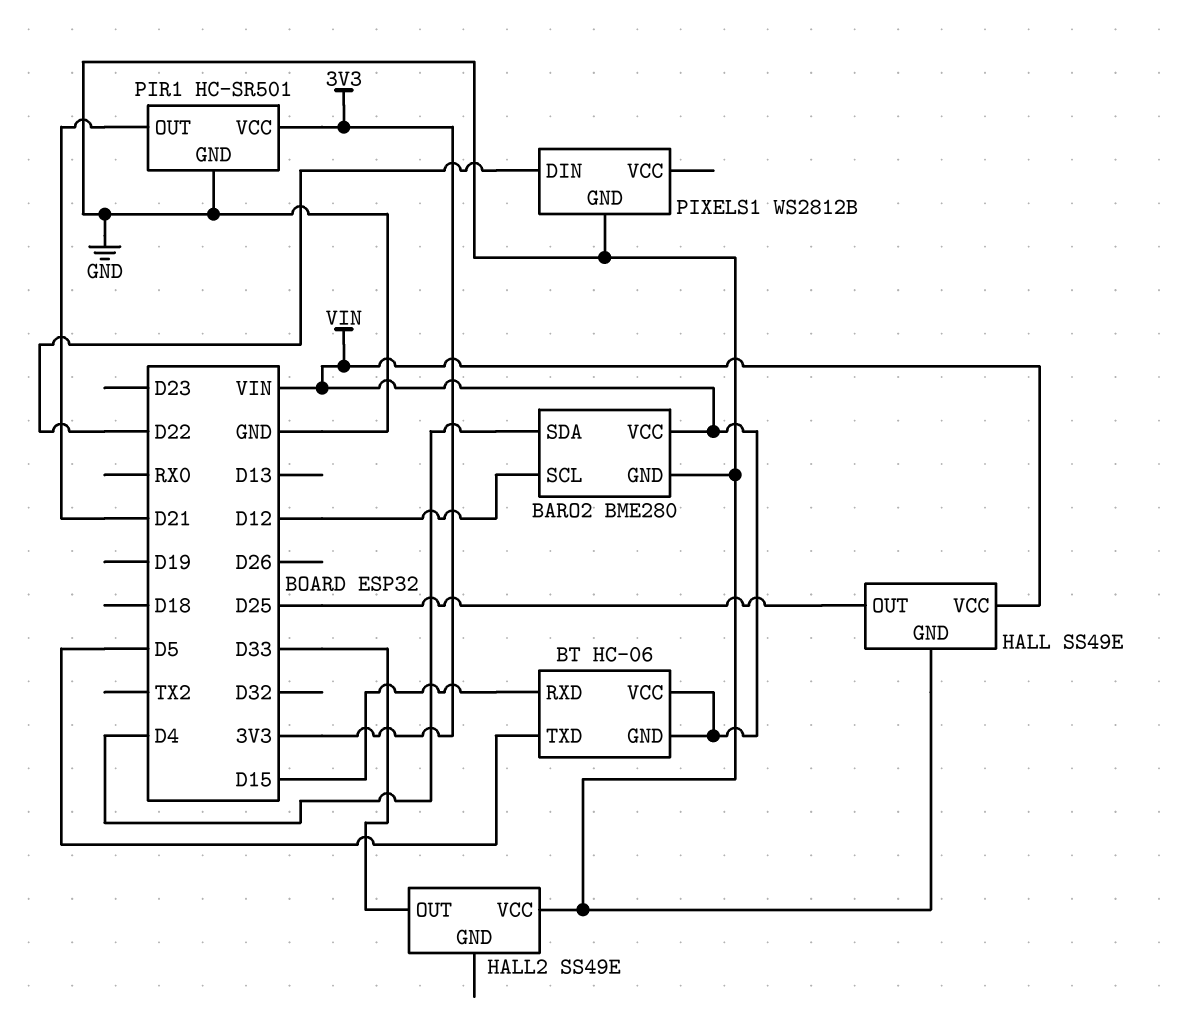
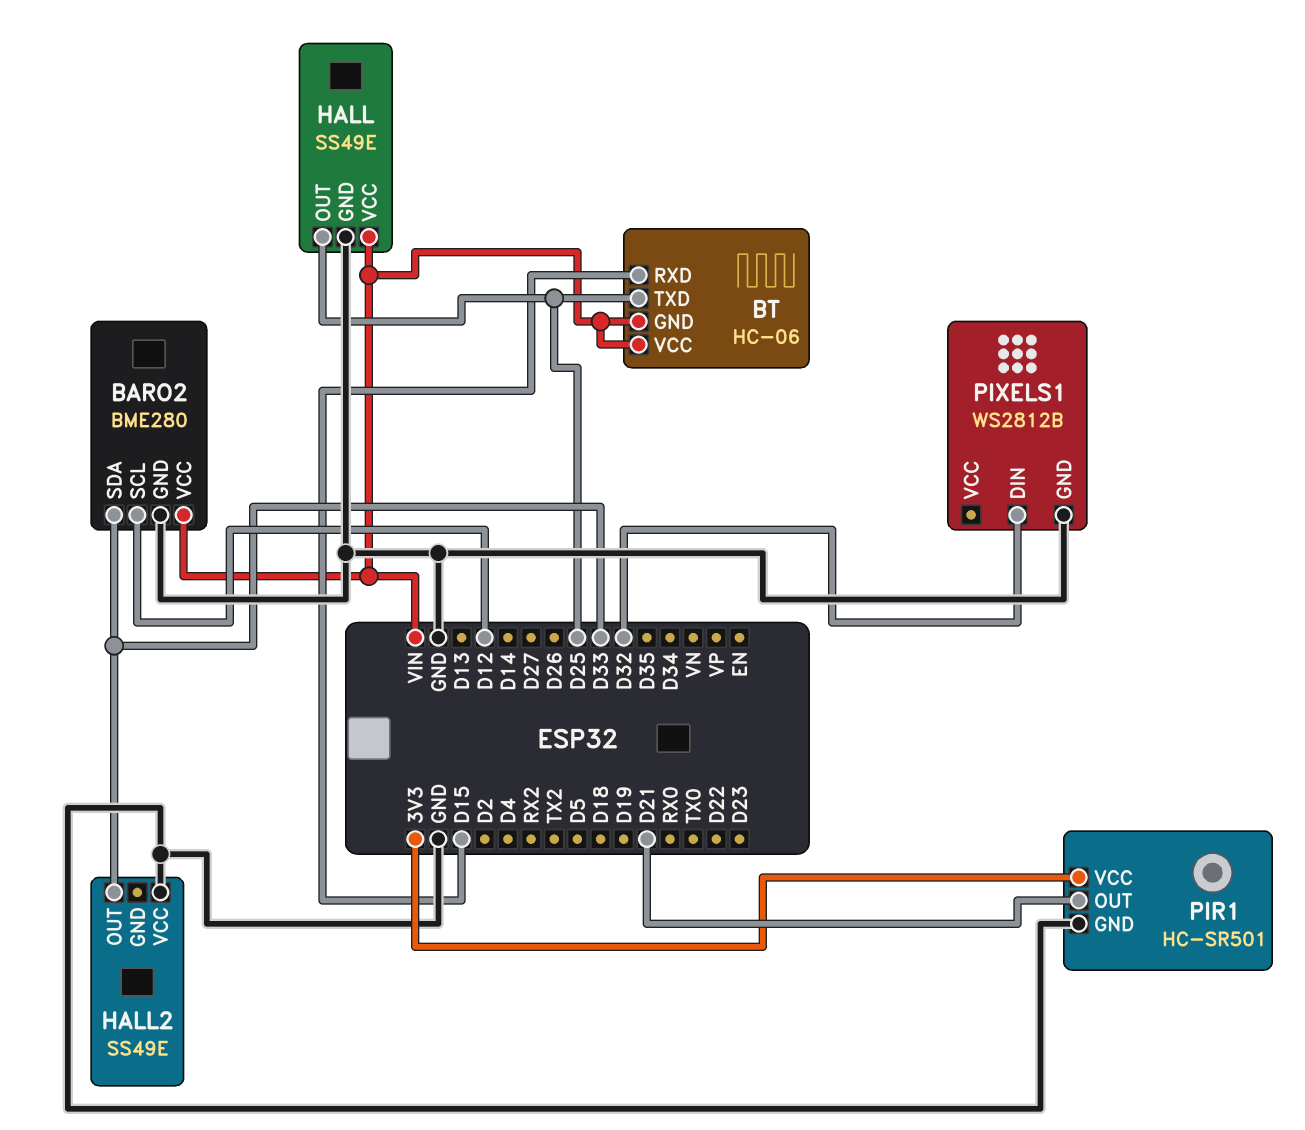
BARO2 pin SDA: D4 -> D33
BT pin TXD: D5 -> D25
PIXELS1 pin DIN: D22 -> D32

